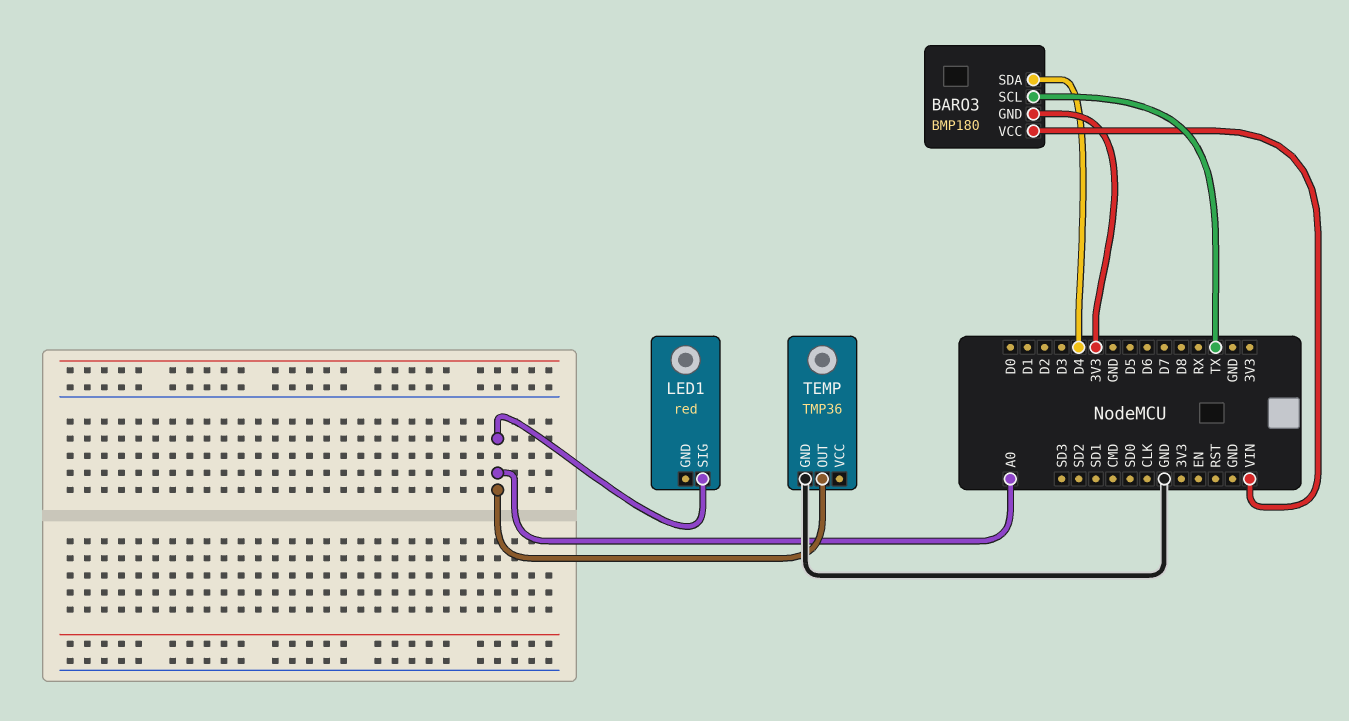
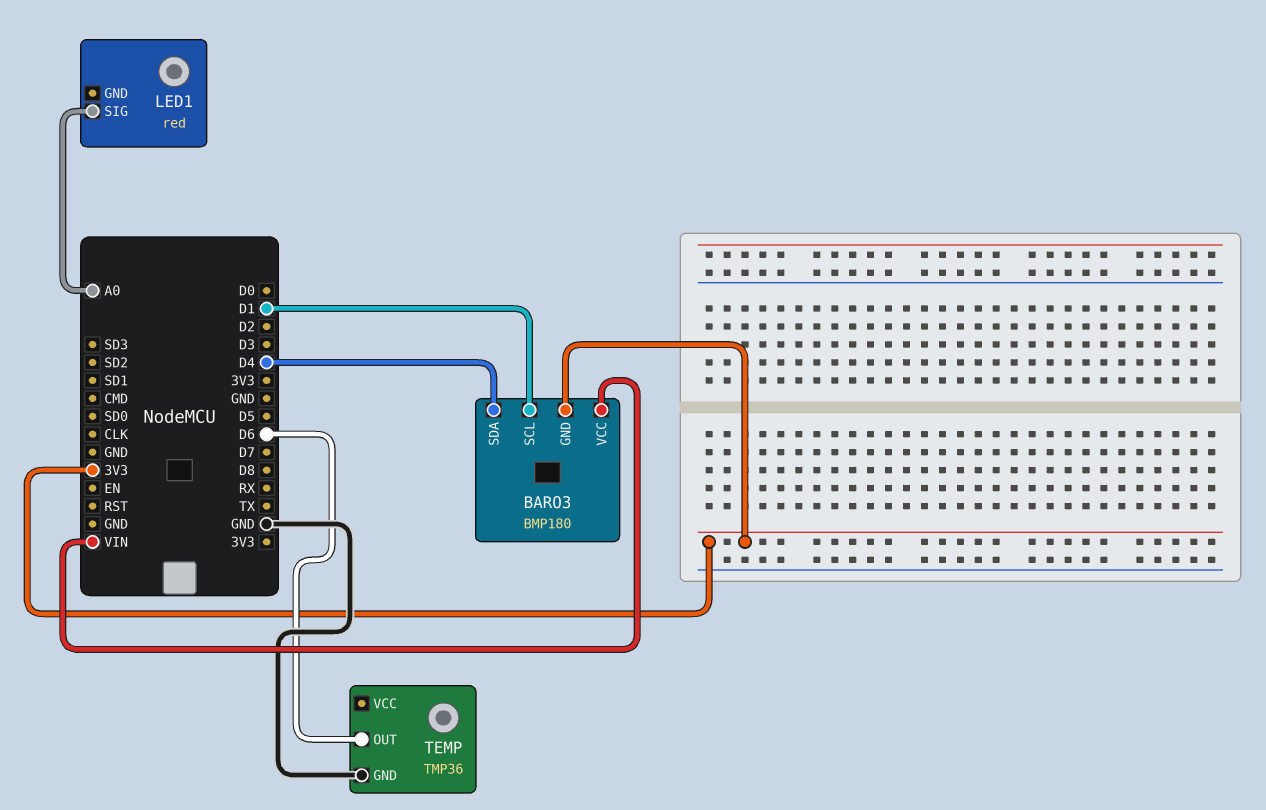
BARO3 pin SCL: TX -> D1
TEMP pin OUT: A0 -> D6

